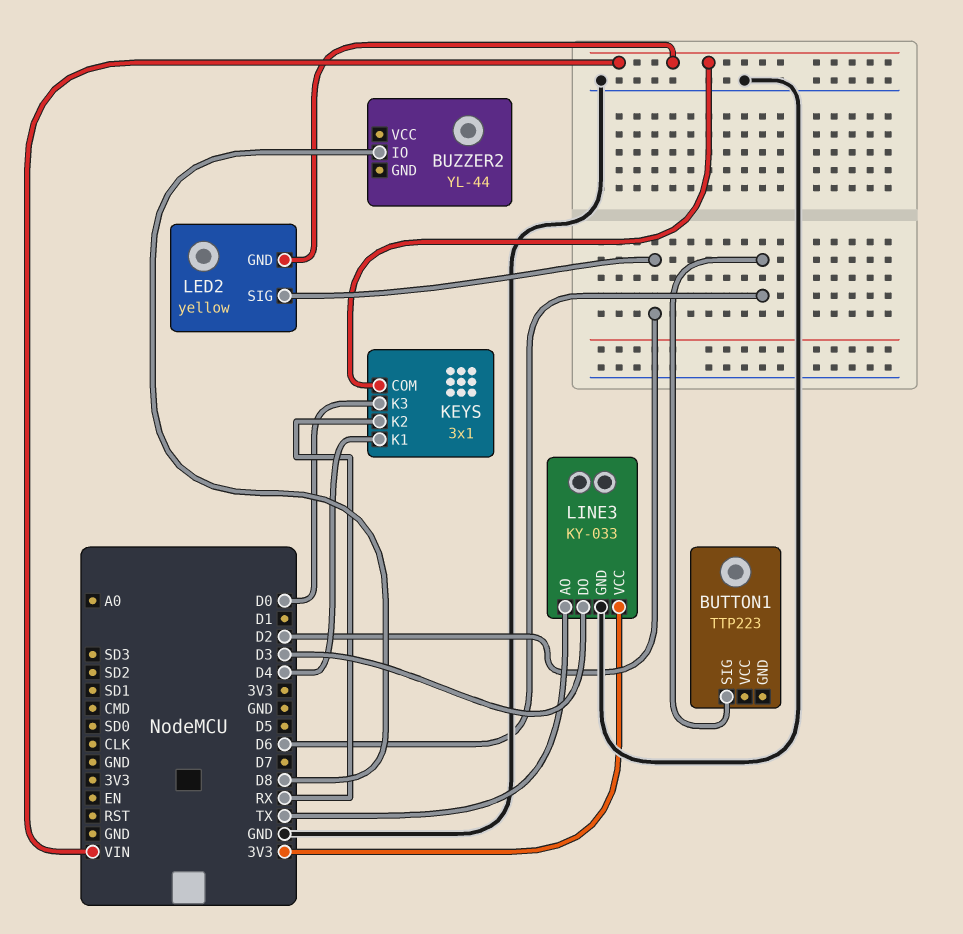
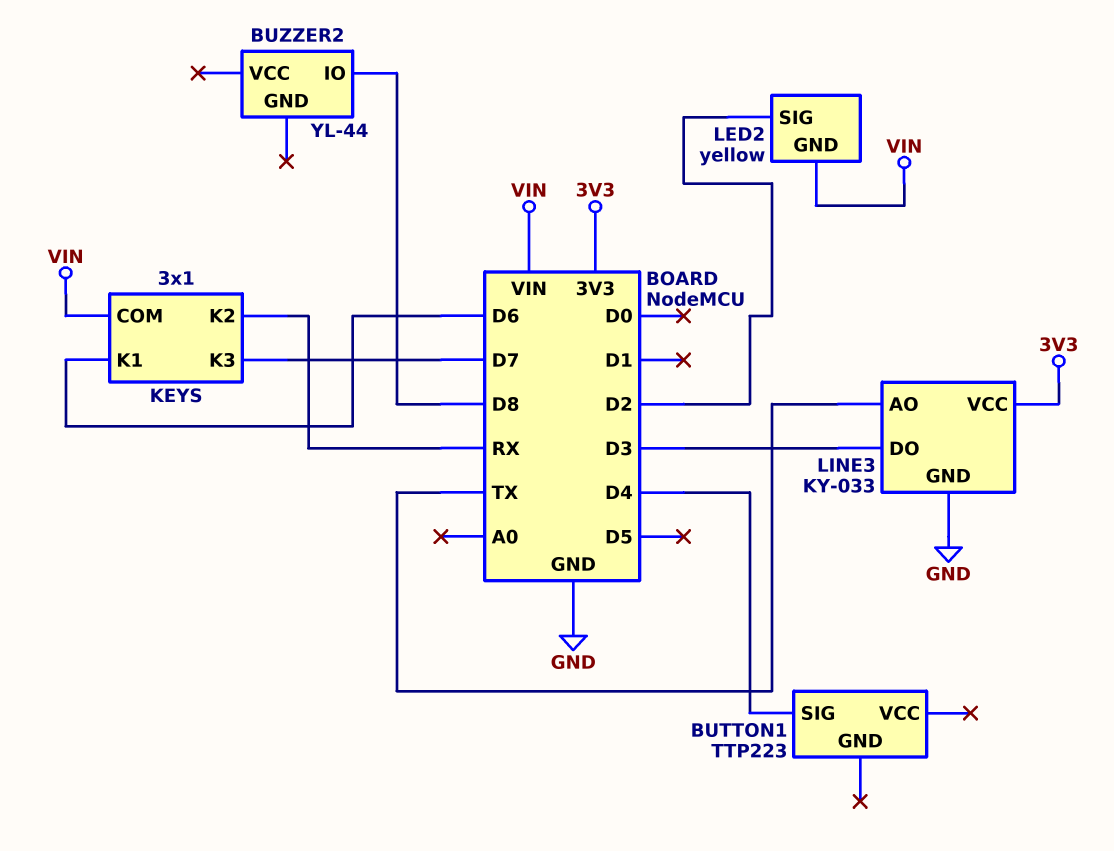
BUTTON1 pin SIG: D6 -> D4
KEYS pin K1: D4 -> D6
KEYS pin K3: D0 -> D7

